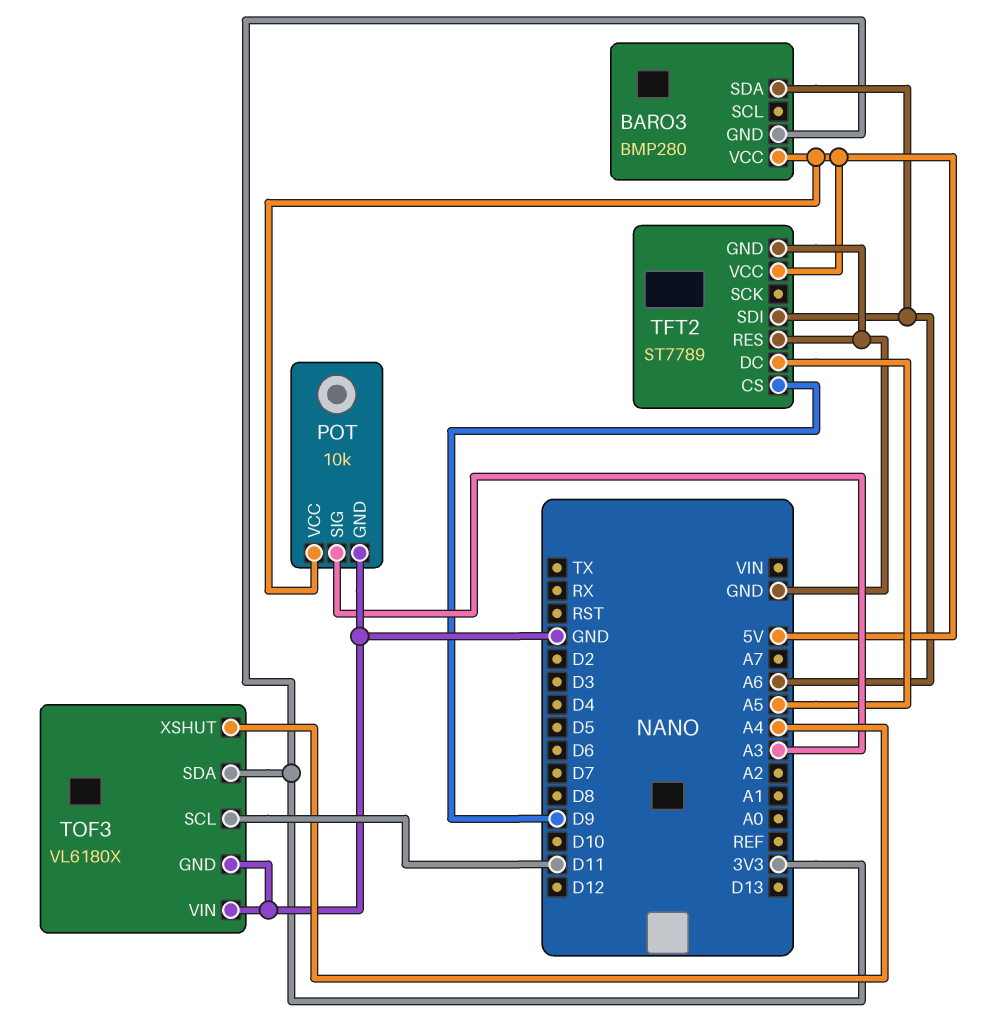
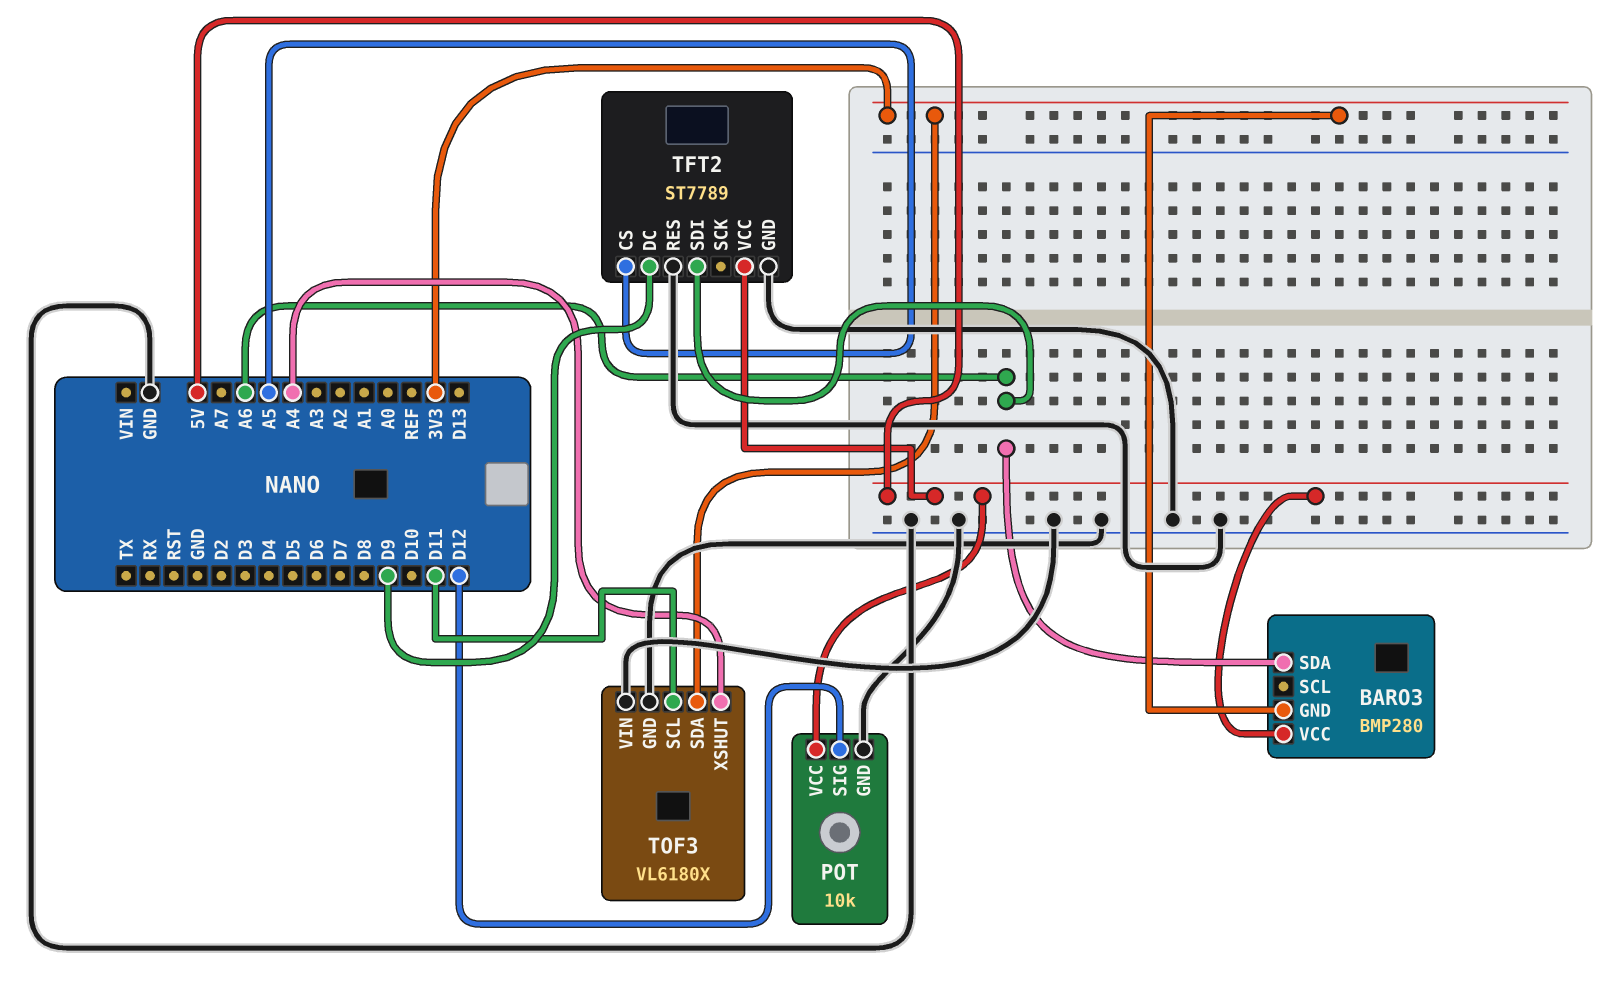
POT pin SIG: A3 -> D12
TFT2 pin CS: D9 -> A5
TFT2 pin DC: A5 -> D9

